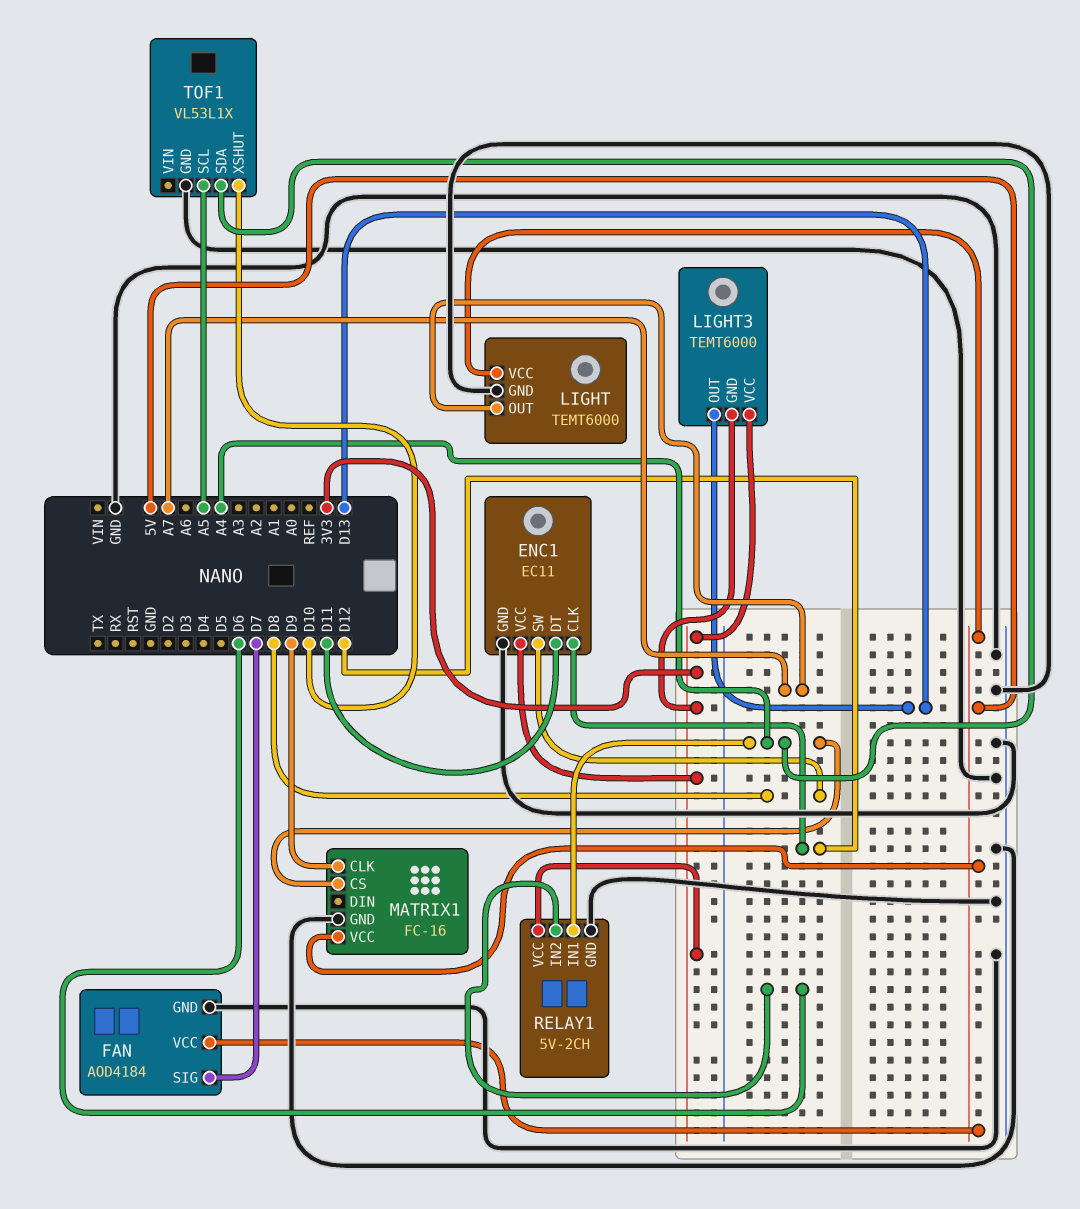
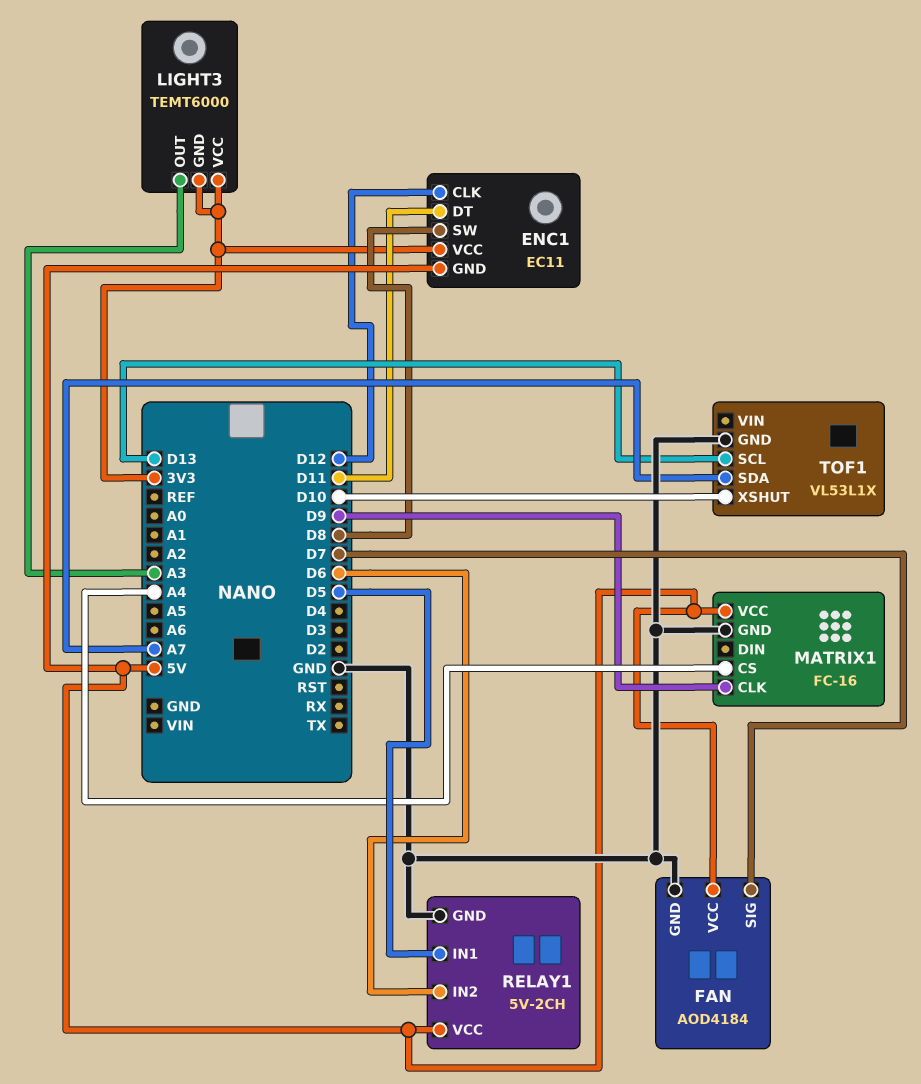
ENC1 pin GND: GND -> 5V
LIGHT: TEMT6000 -> none
LIGHT pin GND: GND -> none
LIGHT pin OUT: A7 -> none
LIGHT pin VCC: 5V -> none
LIGHT3 pin OUT: D13 -> A3
RELAY1 pin IN1: A4 -> D5
RELAY1 pin VCC: 3V3 -> 5V
TOF1 pin SCL: A5 -> D13
TOF1 pin SDA: A4 -> A7

